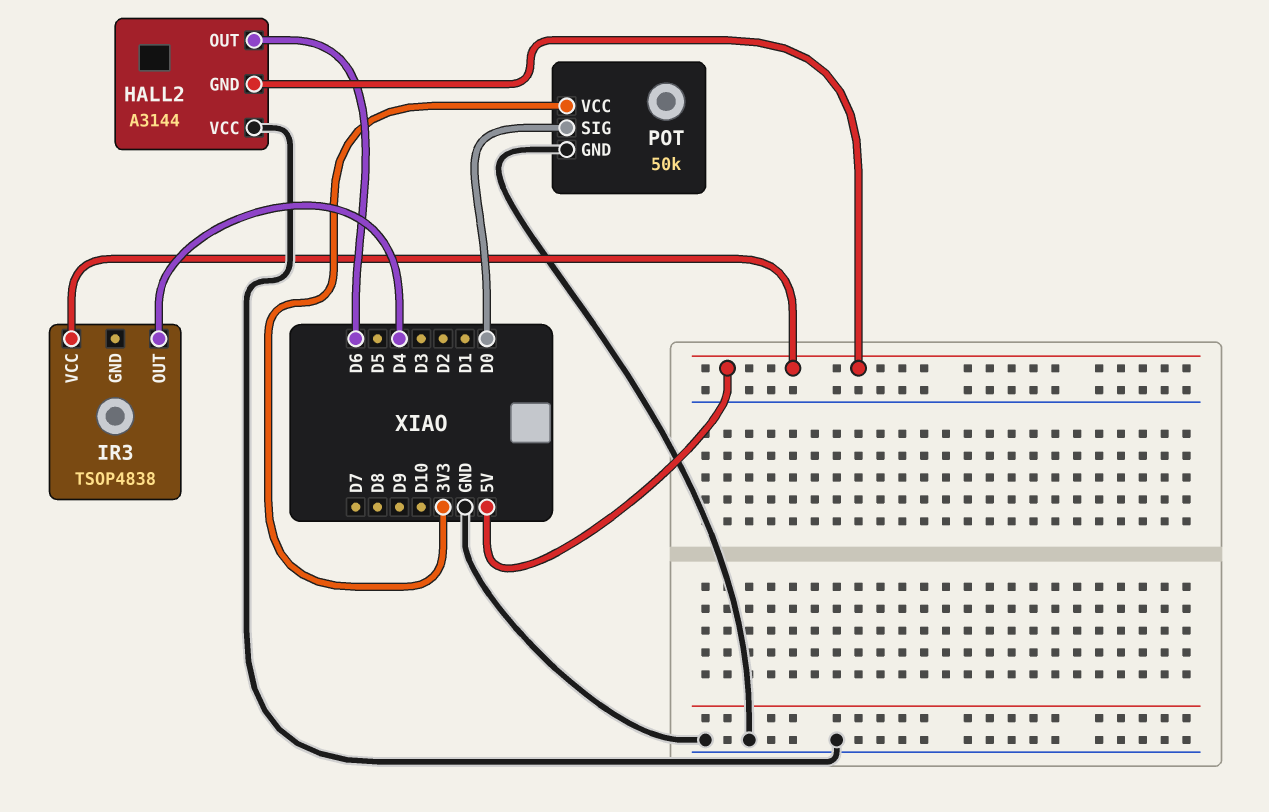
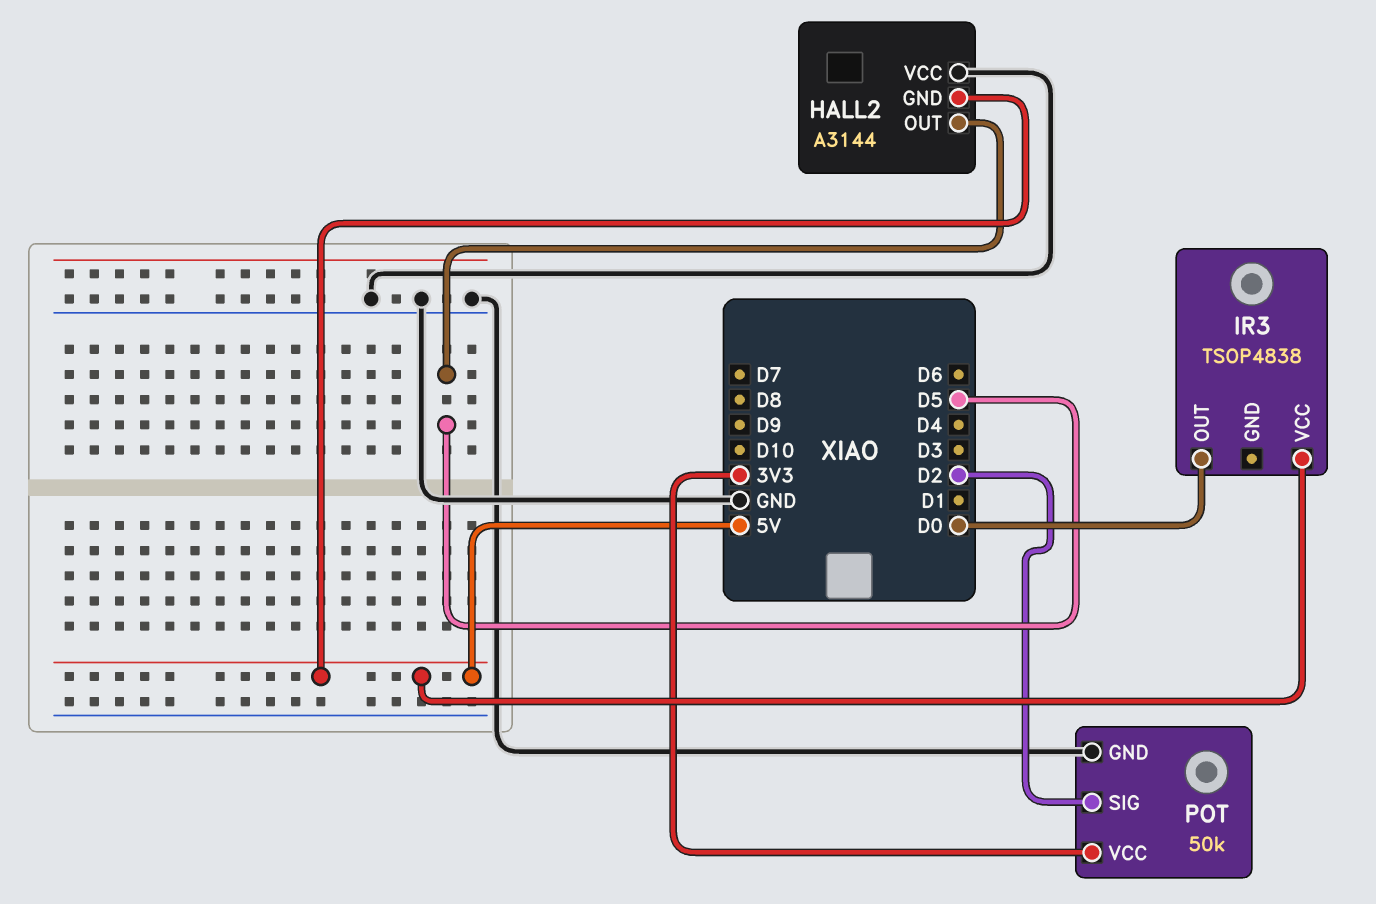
HALL2 pin OUT: D6 -> D5
IR3 pin OUT: D4 -> D0
POT pin SIG: D0 -> D2

